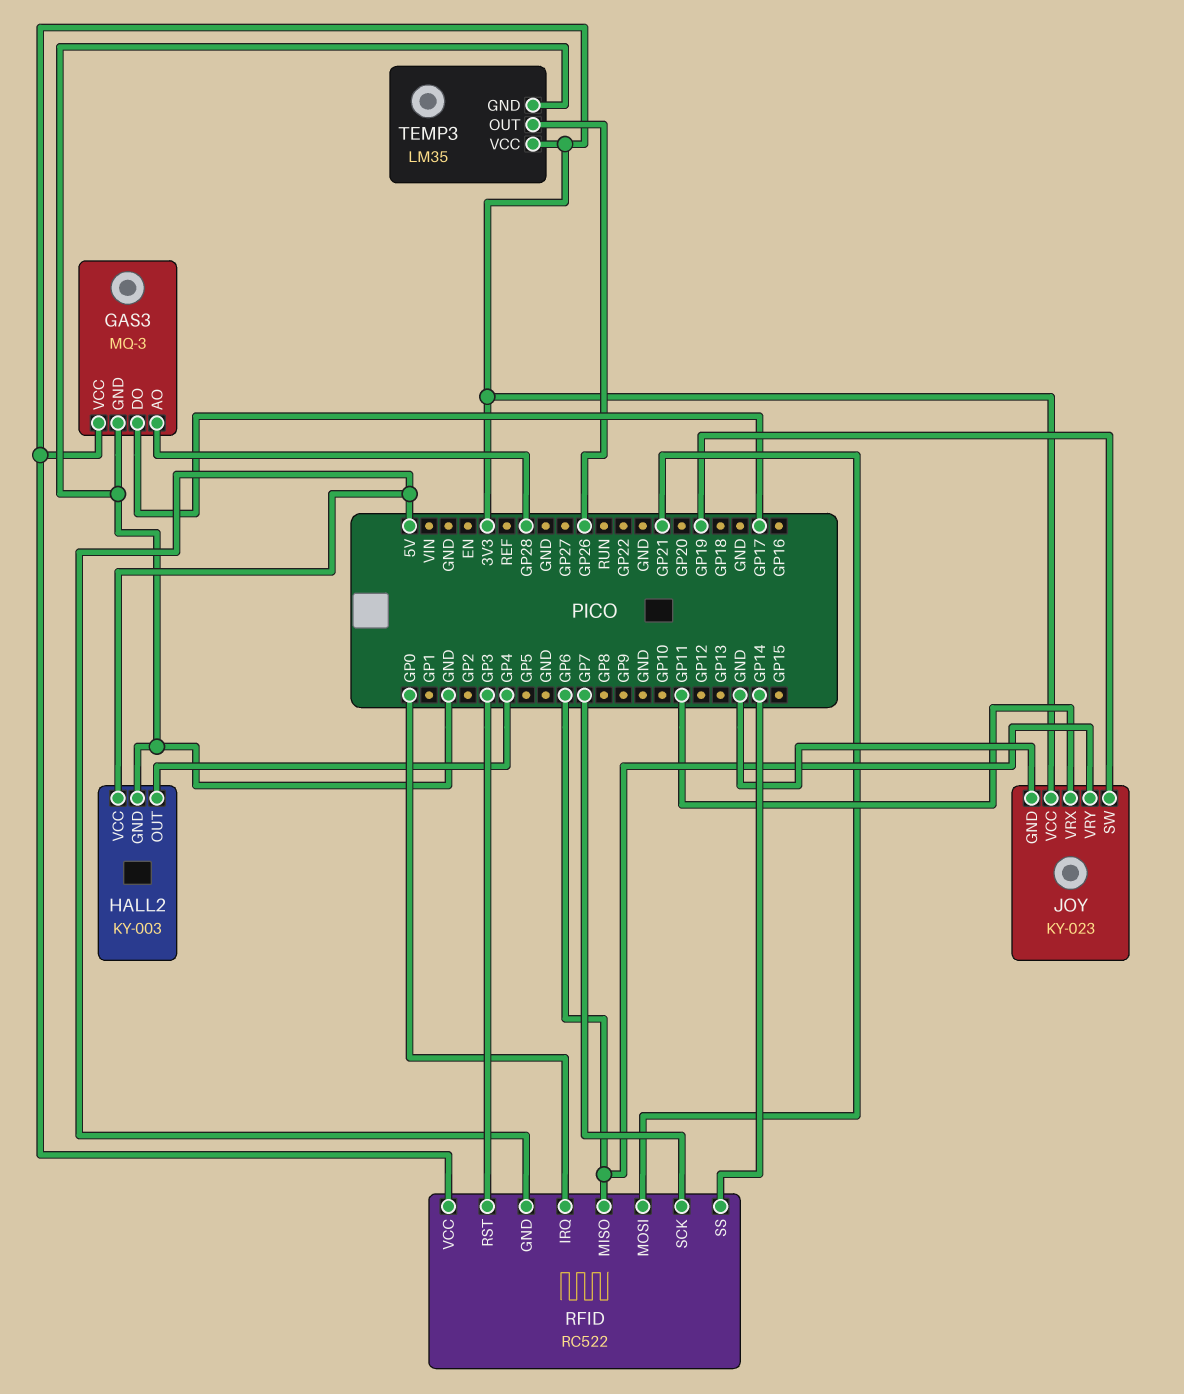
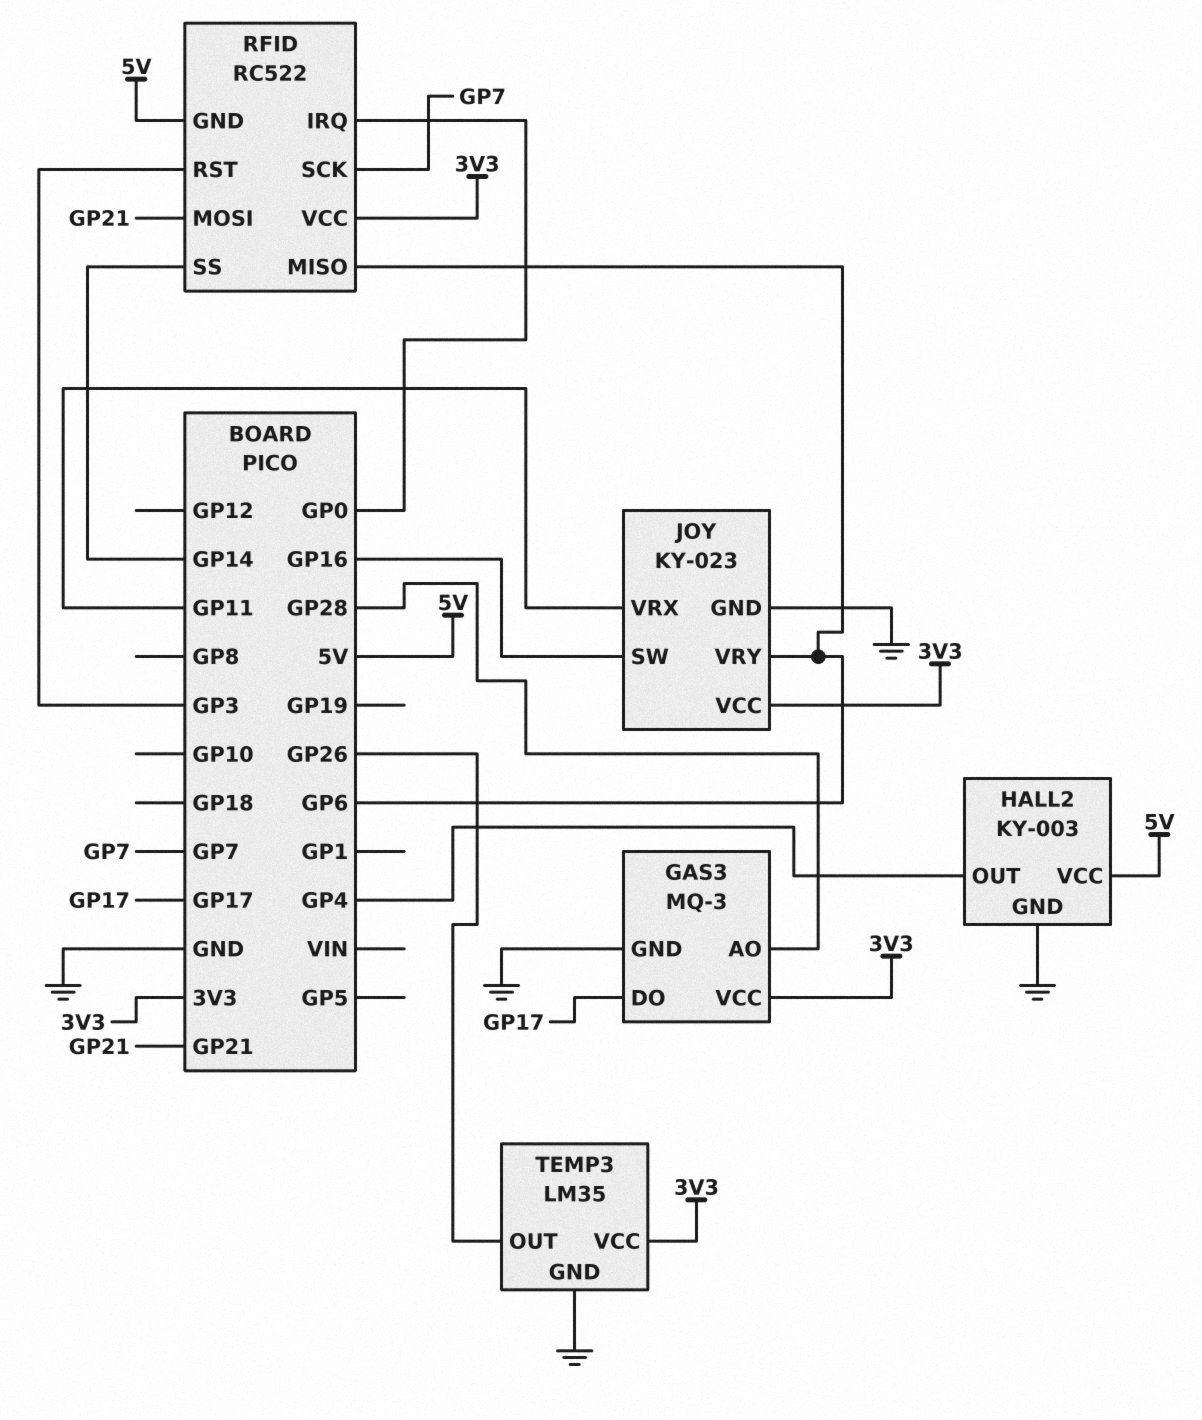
JOY pin SW: GP19 -> GP16

